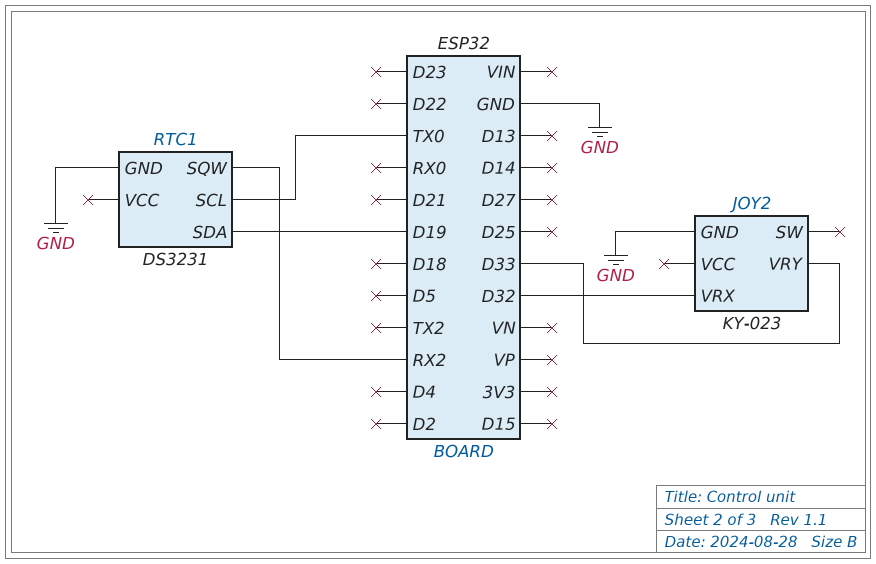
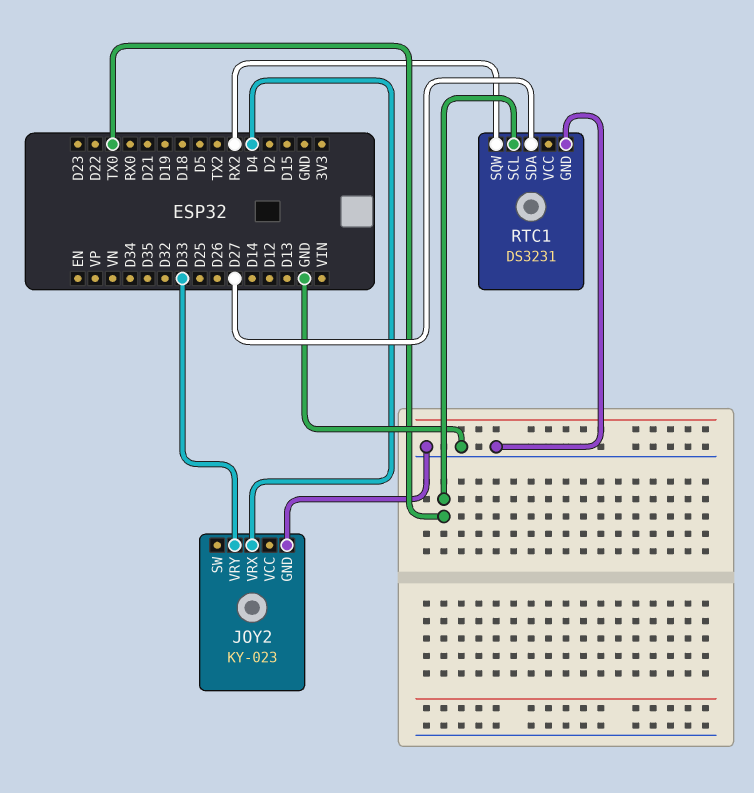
JOY2 pin VRX: D32 -> D4
RTC1 pin SDA: D19 -> D27

